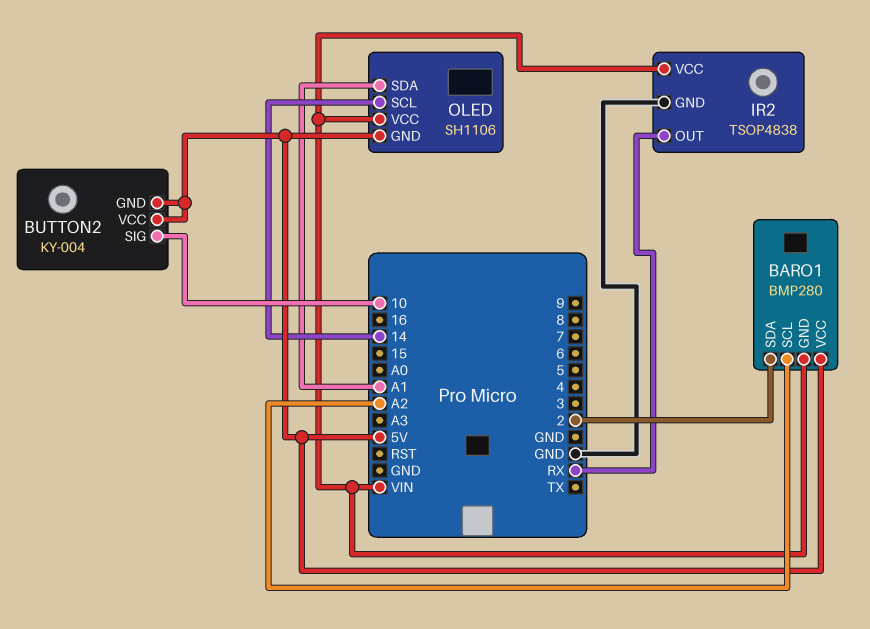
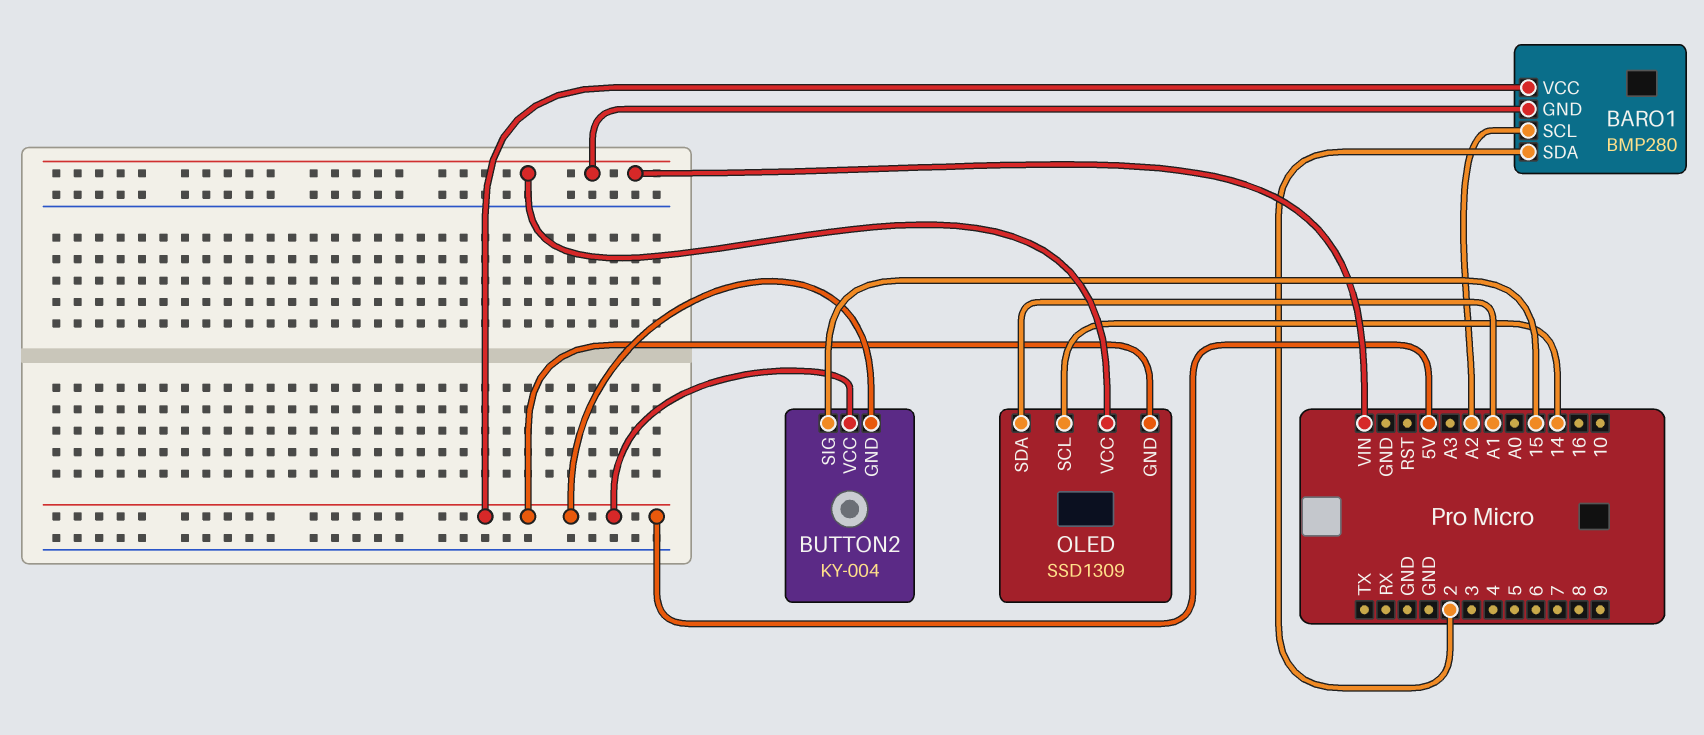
BUTTON2 pin SIG: 10 -> 15
IR2: TSOP4838 -> none
IR2 pin GND: GND -> none
IR2 pin OUT: RX -> none
IR2 pin VCC: VIN -> none
OLED: SH1106 -> SSD1309

